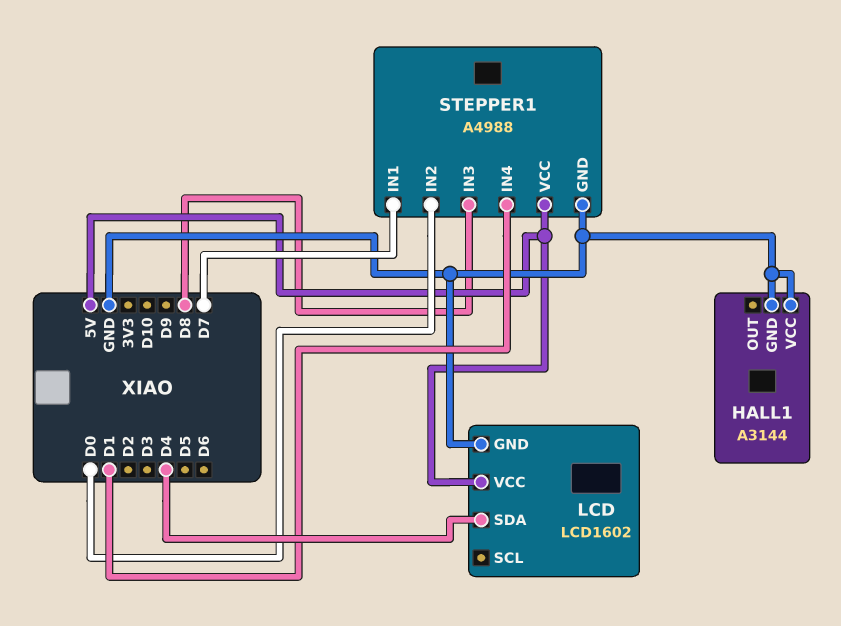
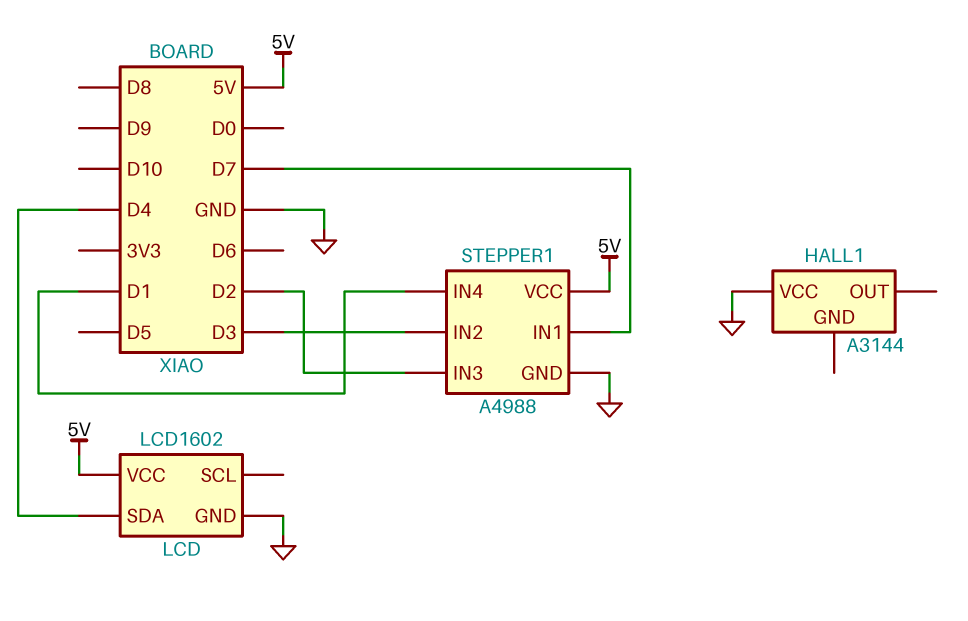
HALL1 pin GND: GND -> none
STEPPER1 pin IN2: D0 -> D3
STEPPER1 pin IN3: D8 -> D2

